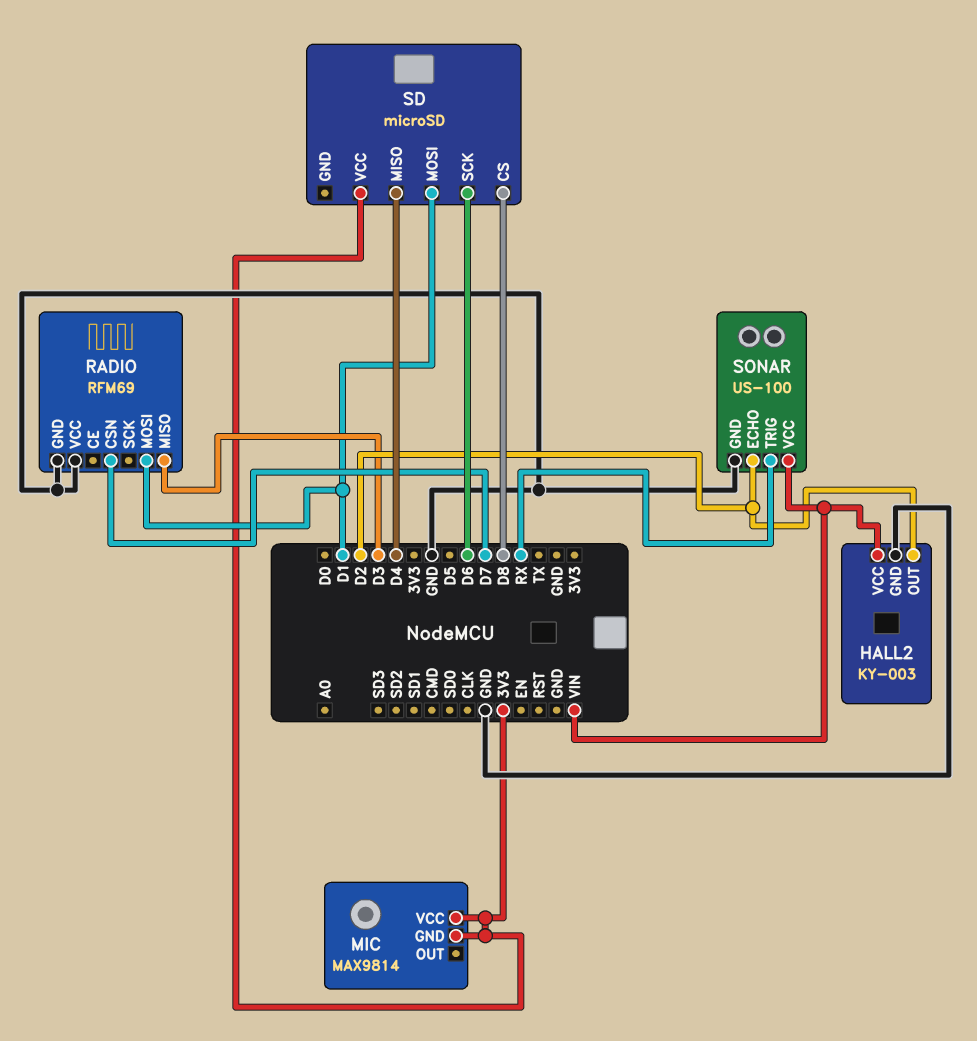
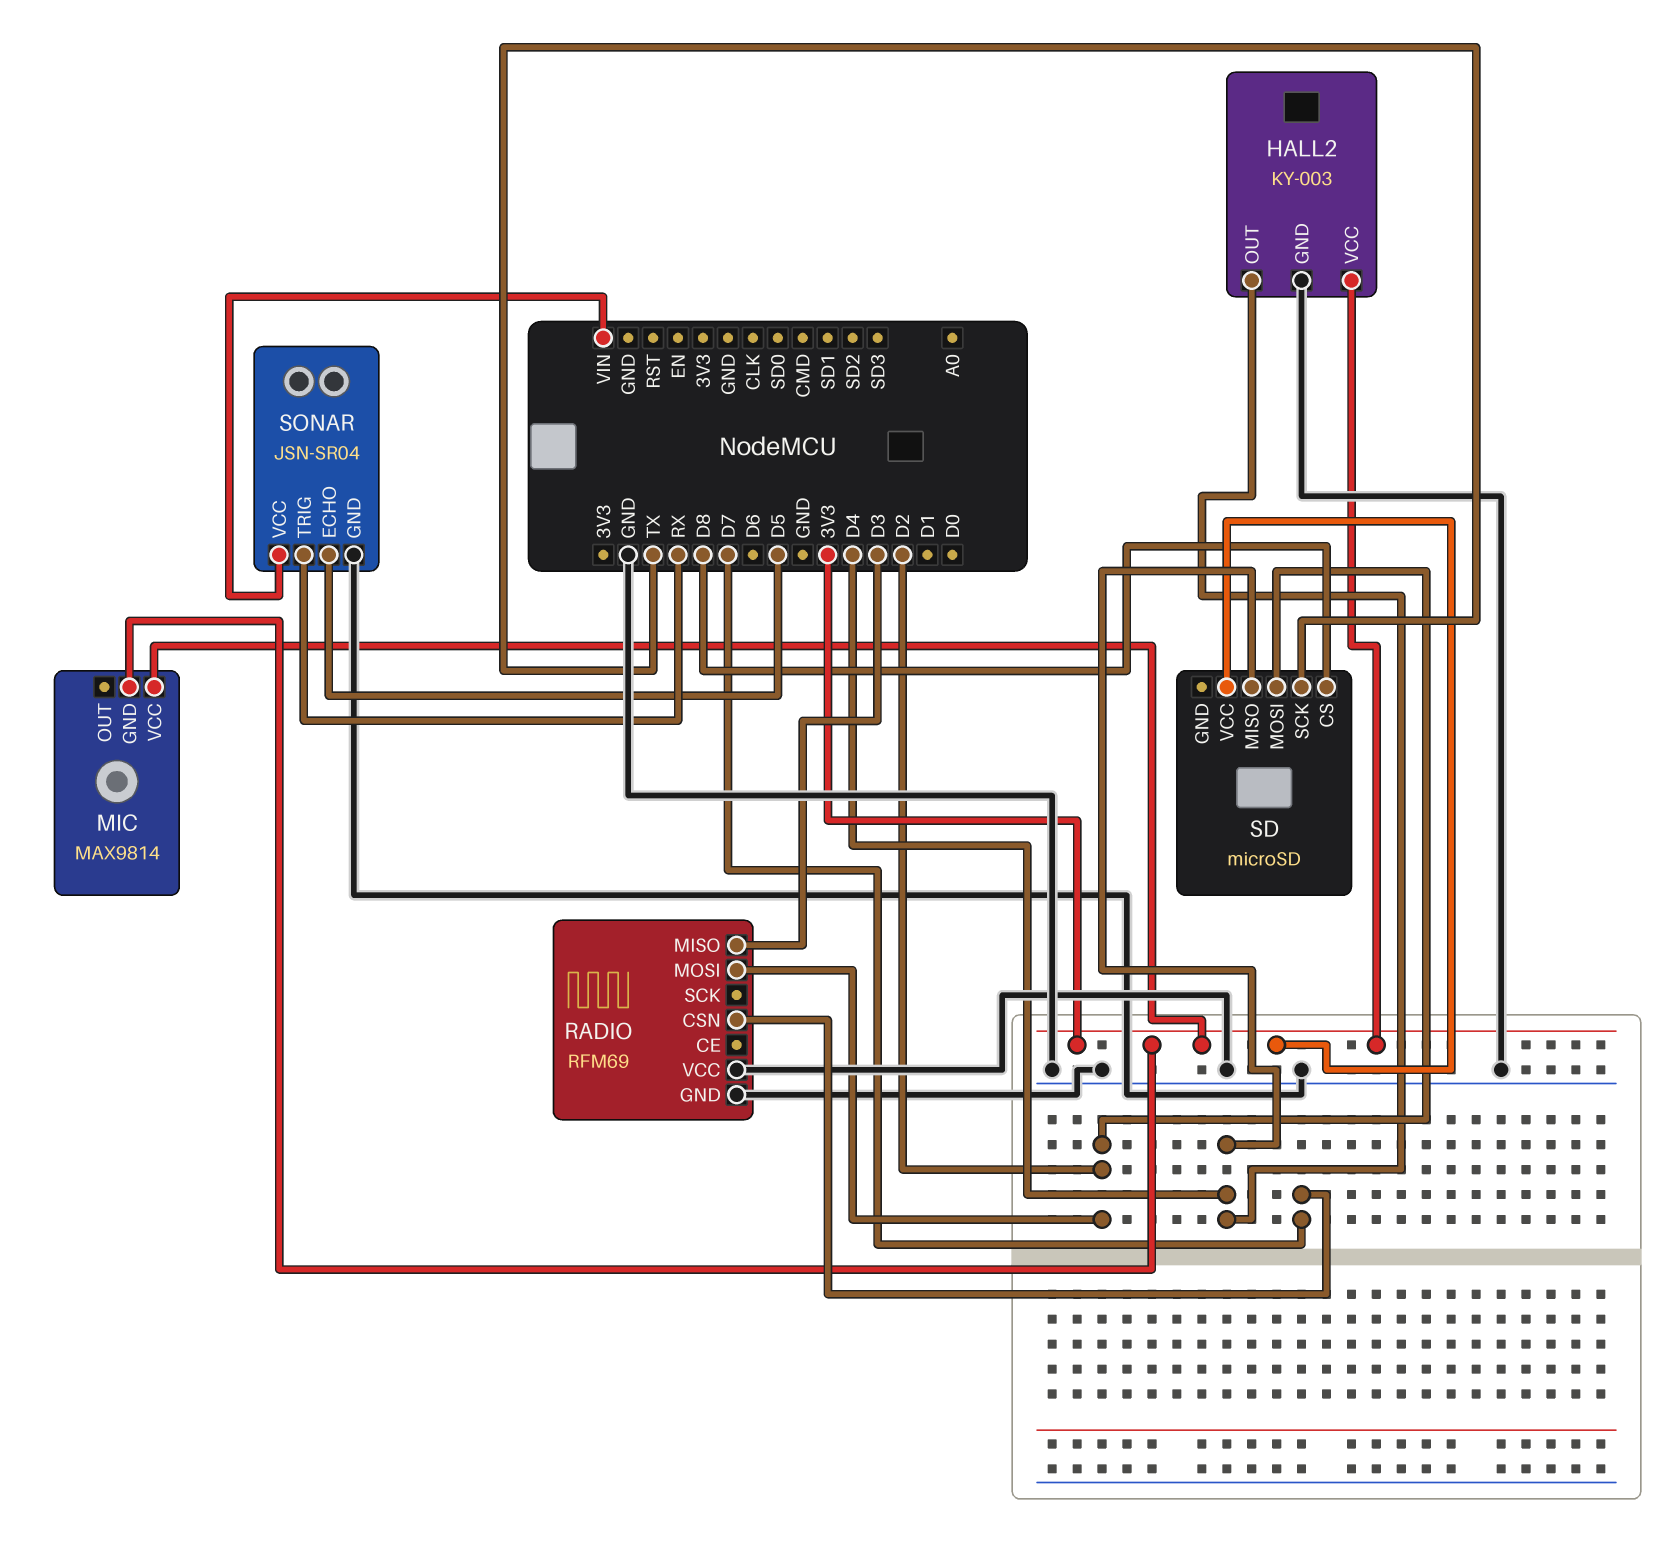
HALL2 pin OUT: D2 -> D4
HALL2 pin VCC: VIN -> 3V3
RADIO pin MOSI: D1 -> D2
SD pin MOSI: D1 -> D2
SD pin SCK: D6 -> TX
SONAR: US-100 -> JSN-SR04
SONAR pin ECHO: D2 -> D5

